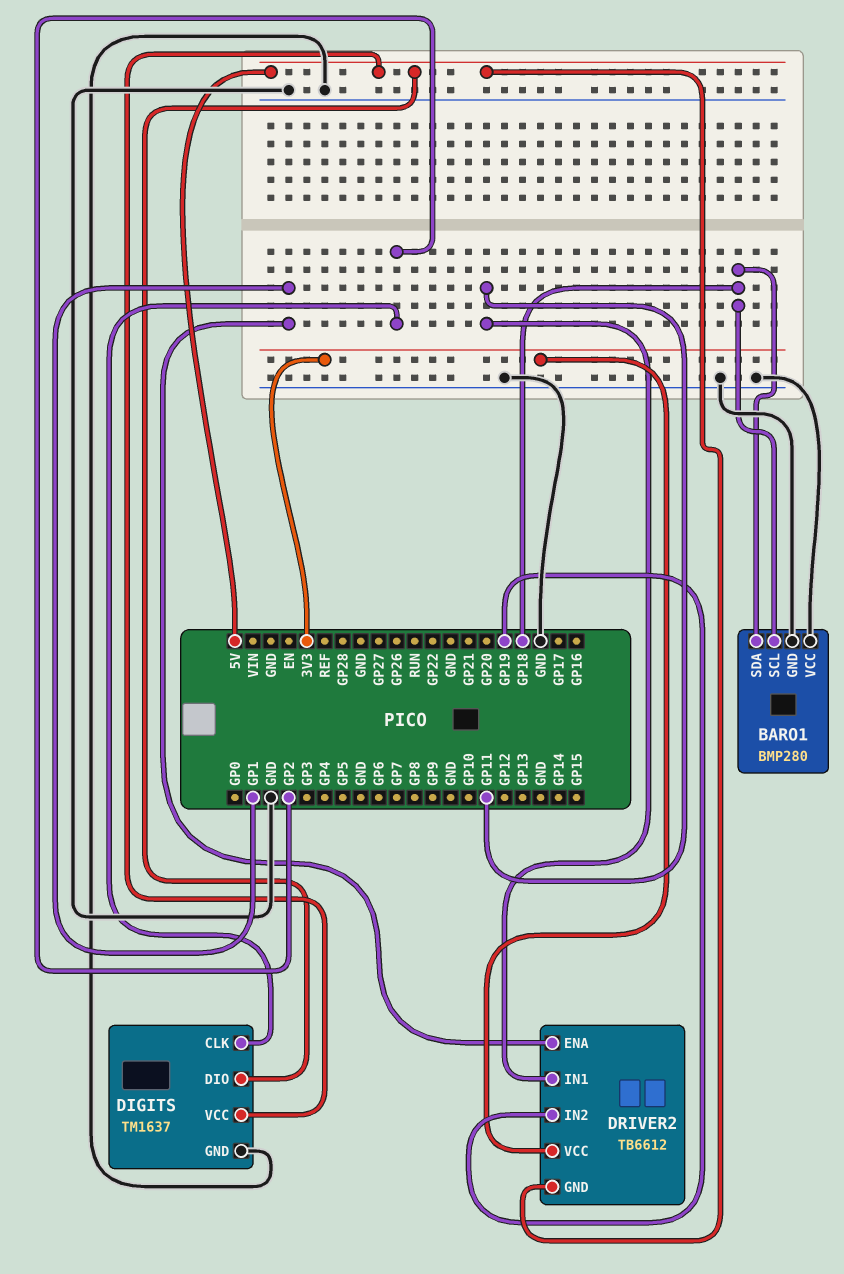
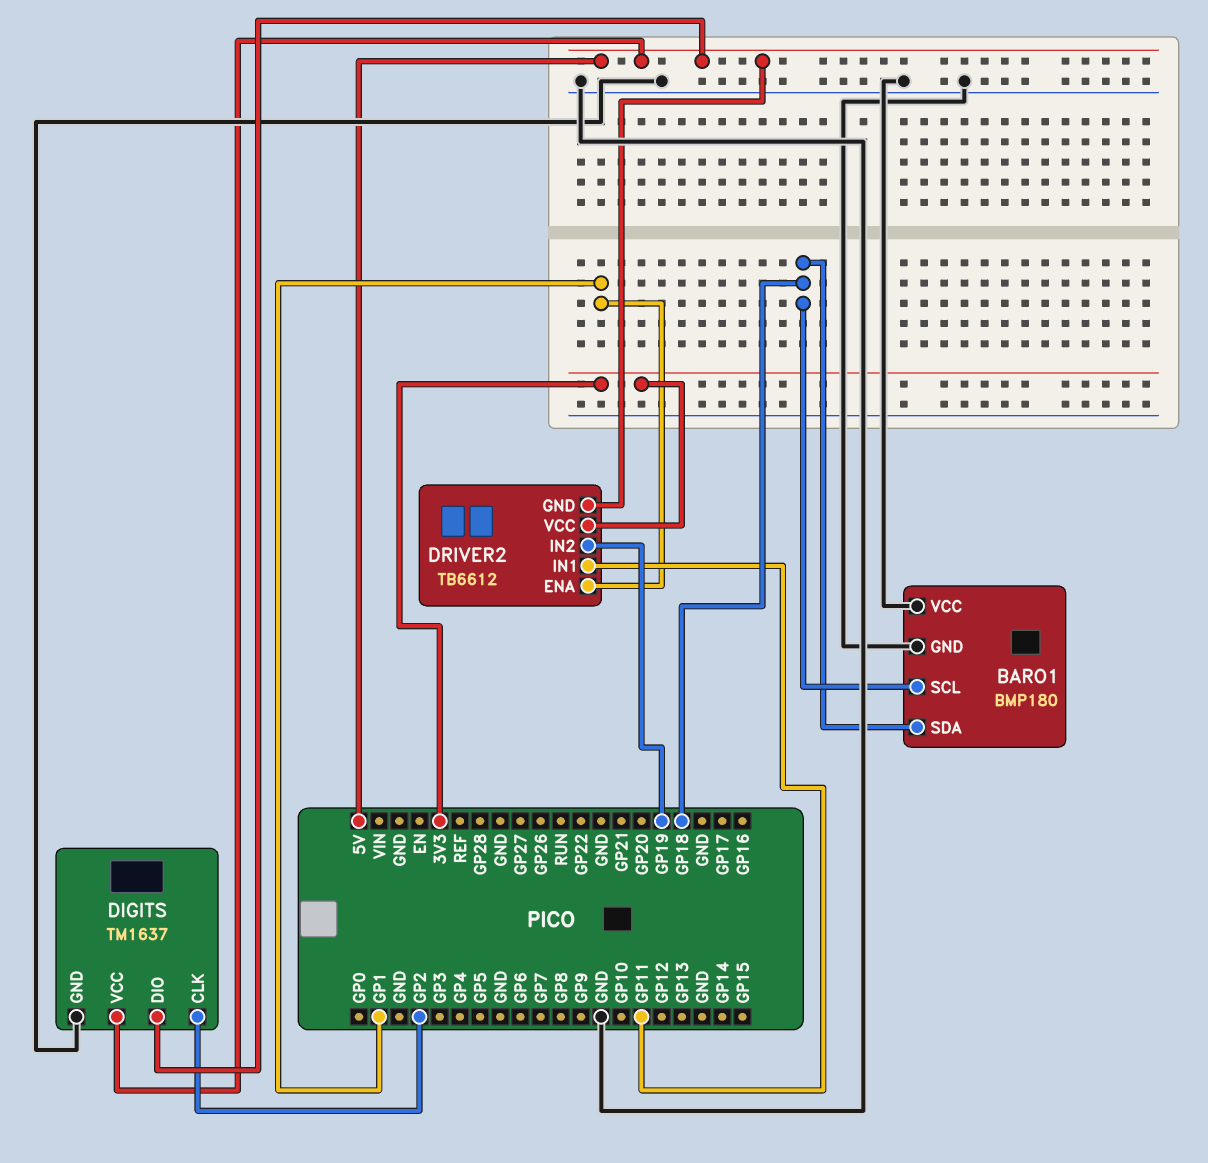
BARO1: BMP280 -> BMP180

